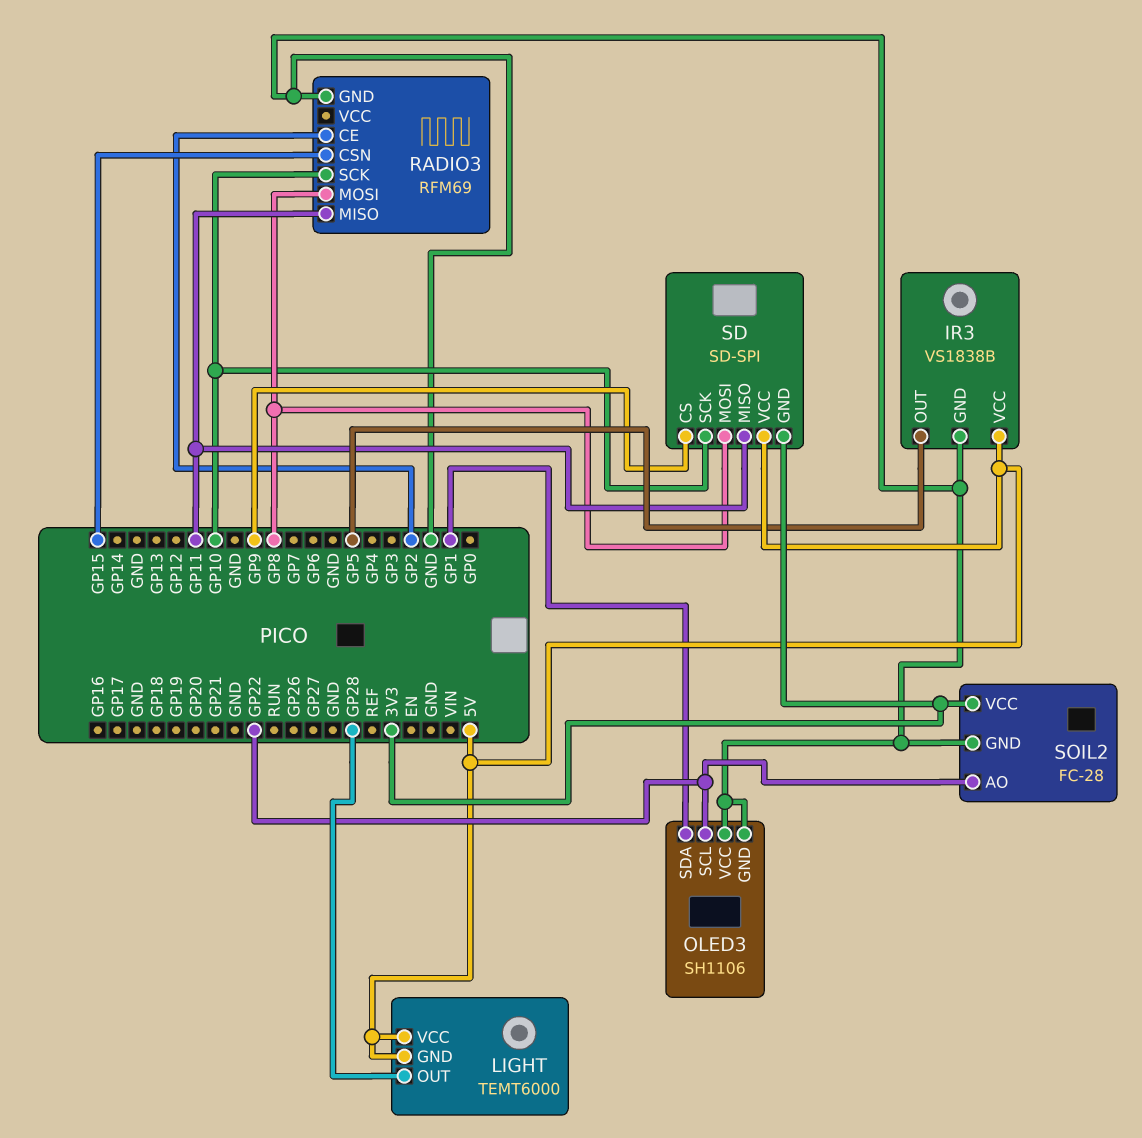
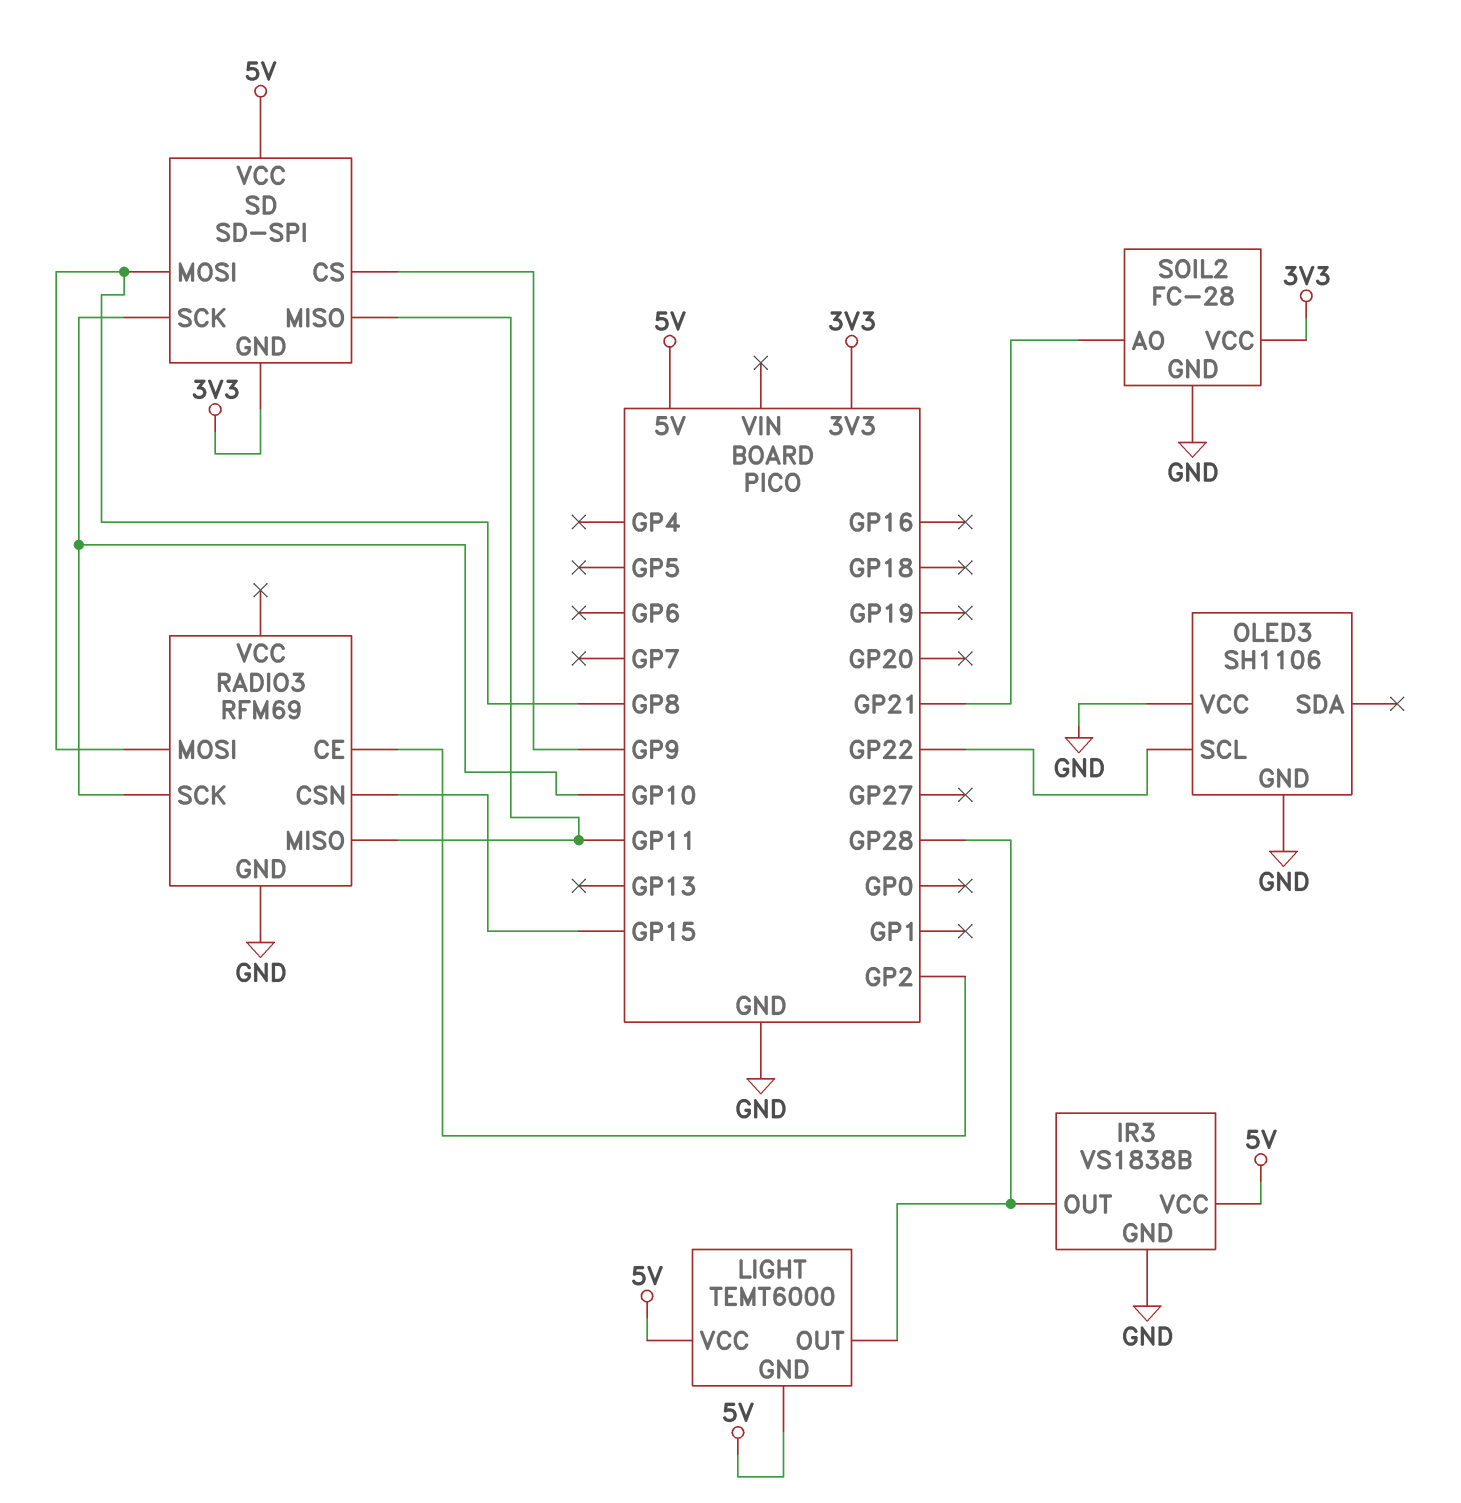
IR3 pin OUT: GP5 -> GP28
OLED3 pin SDA: GP1 -> none
SOIL2 pin AO: GP22 -> GP21

